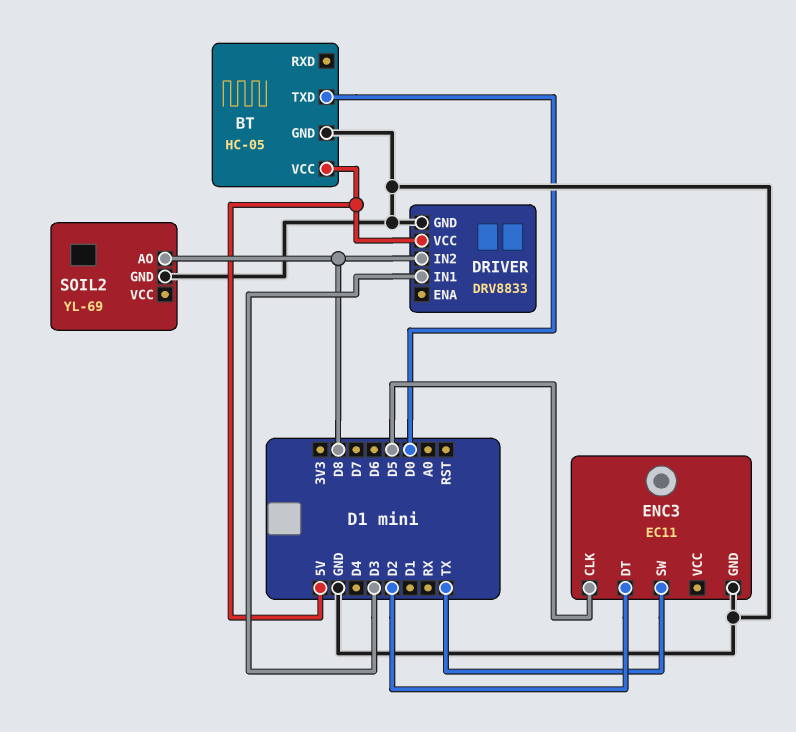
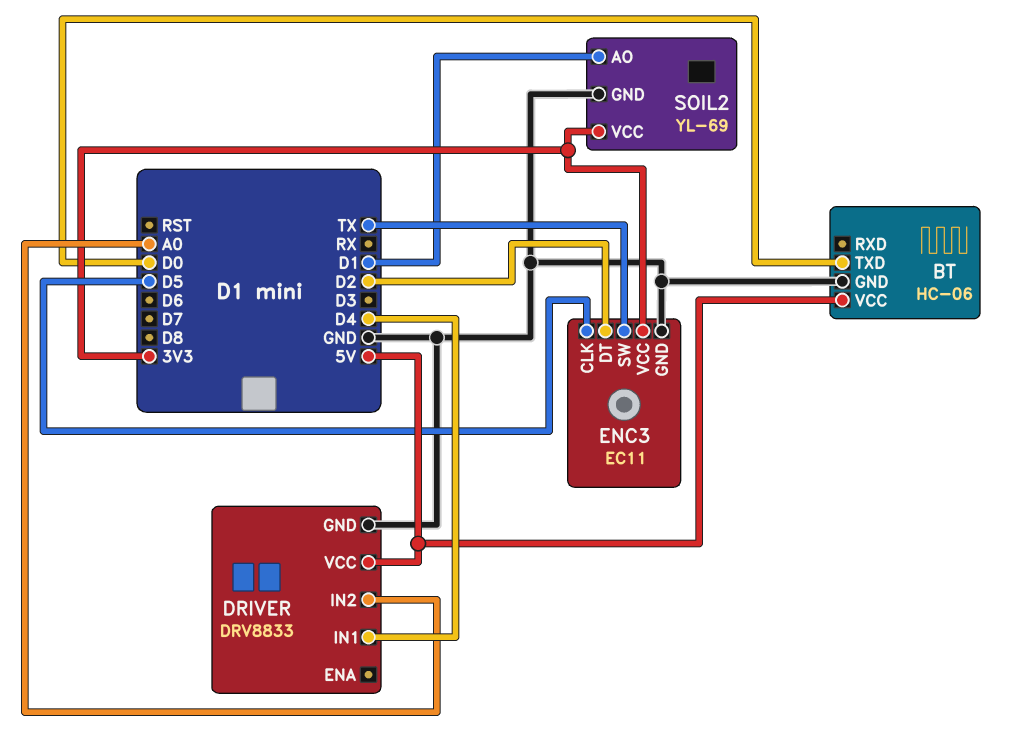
BT: HC-05 -> HC-06
DRIVER pin IN1: D3 -> D4
DRIVER pin IN2: D8 -> A0
ENC3 pin VCC: none -> 3V3
SOIL2 pin AO: D8 -> D1
SOIL2 pin VCC: none -> 3V3

